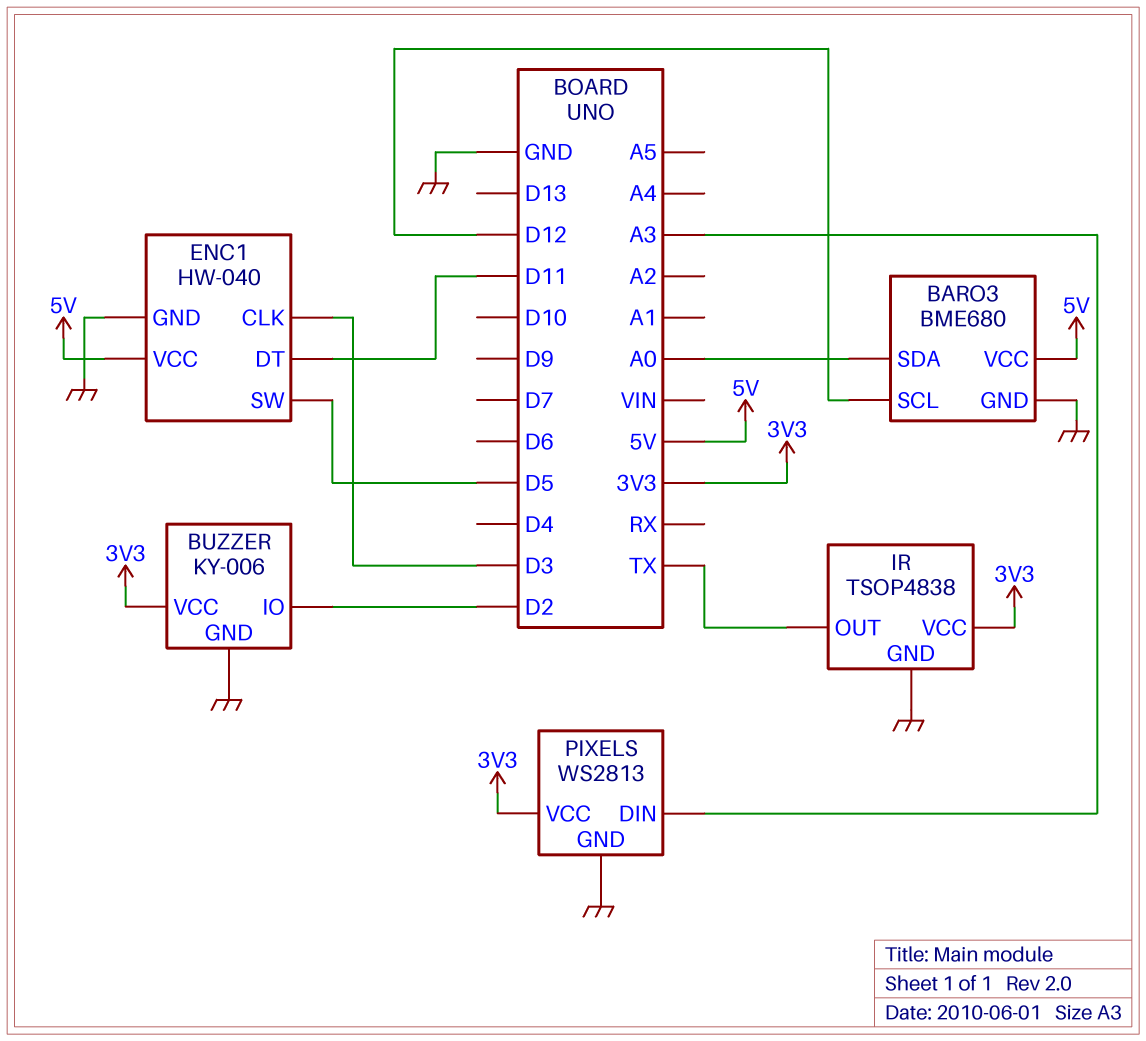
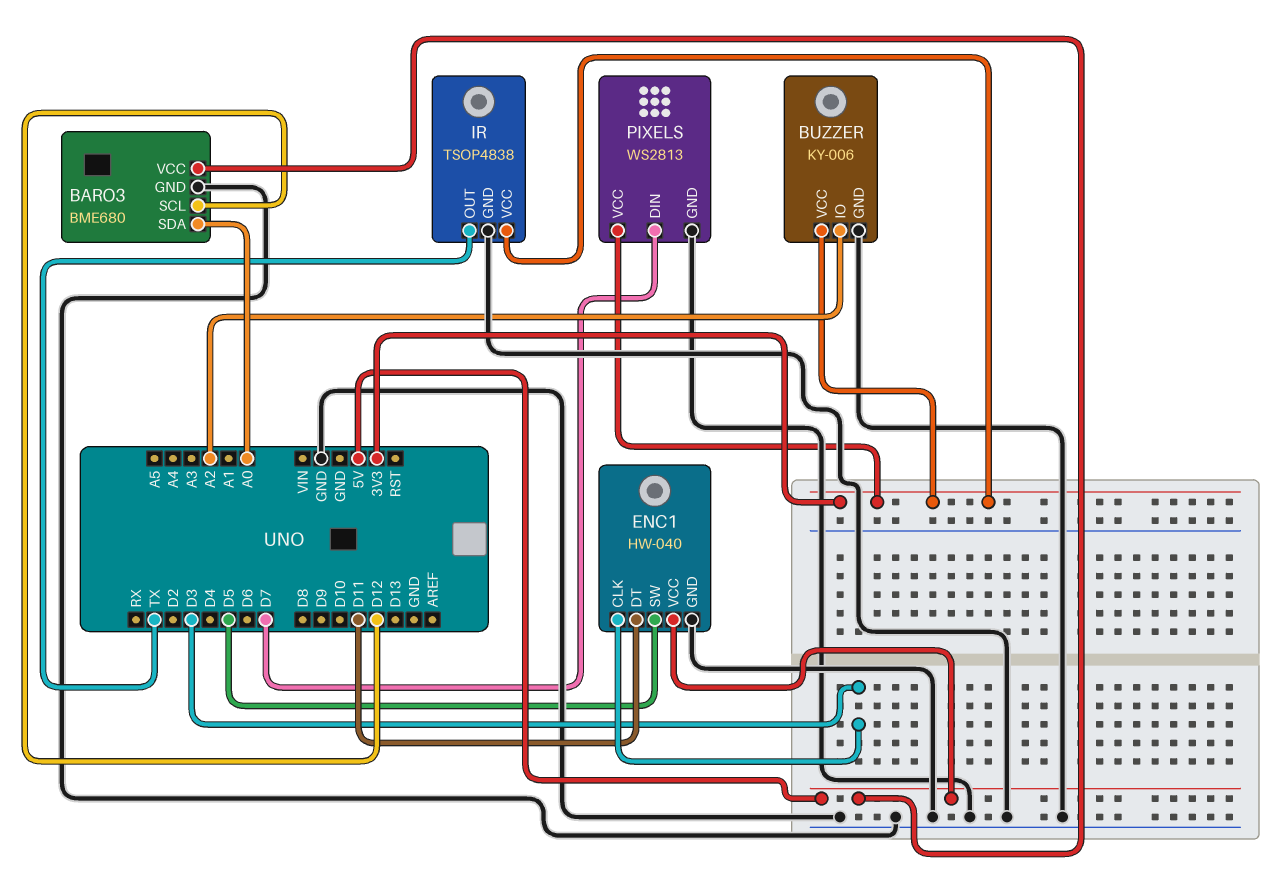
BUZZER pin IO: D2 -> A2
PIXELS pin DIN: A3 -> D7

